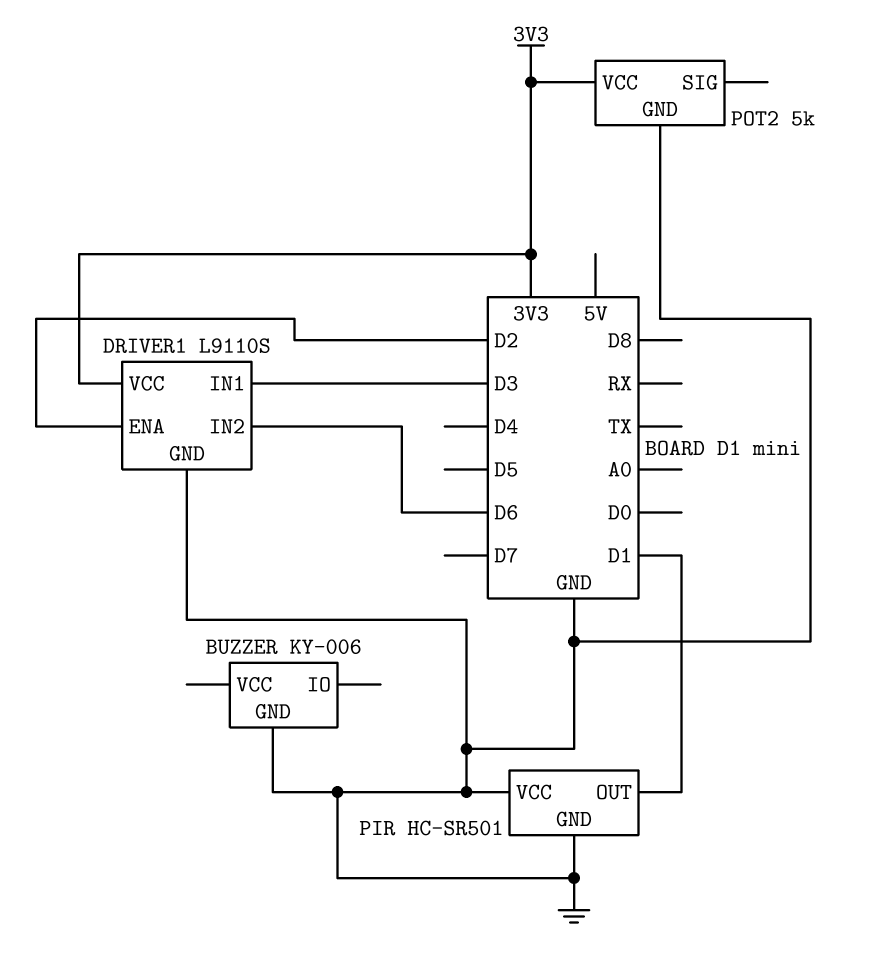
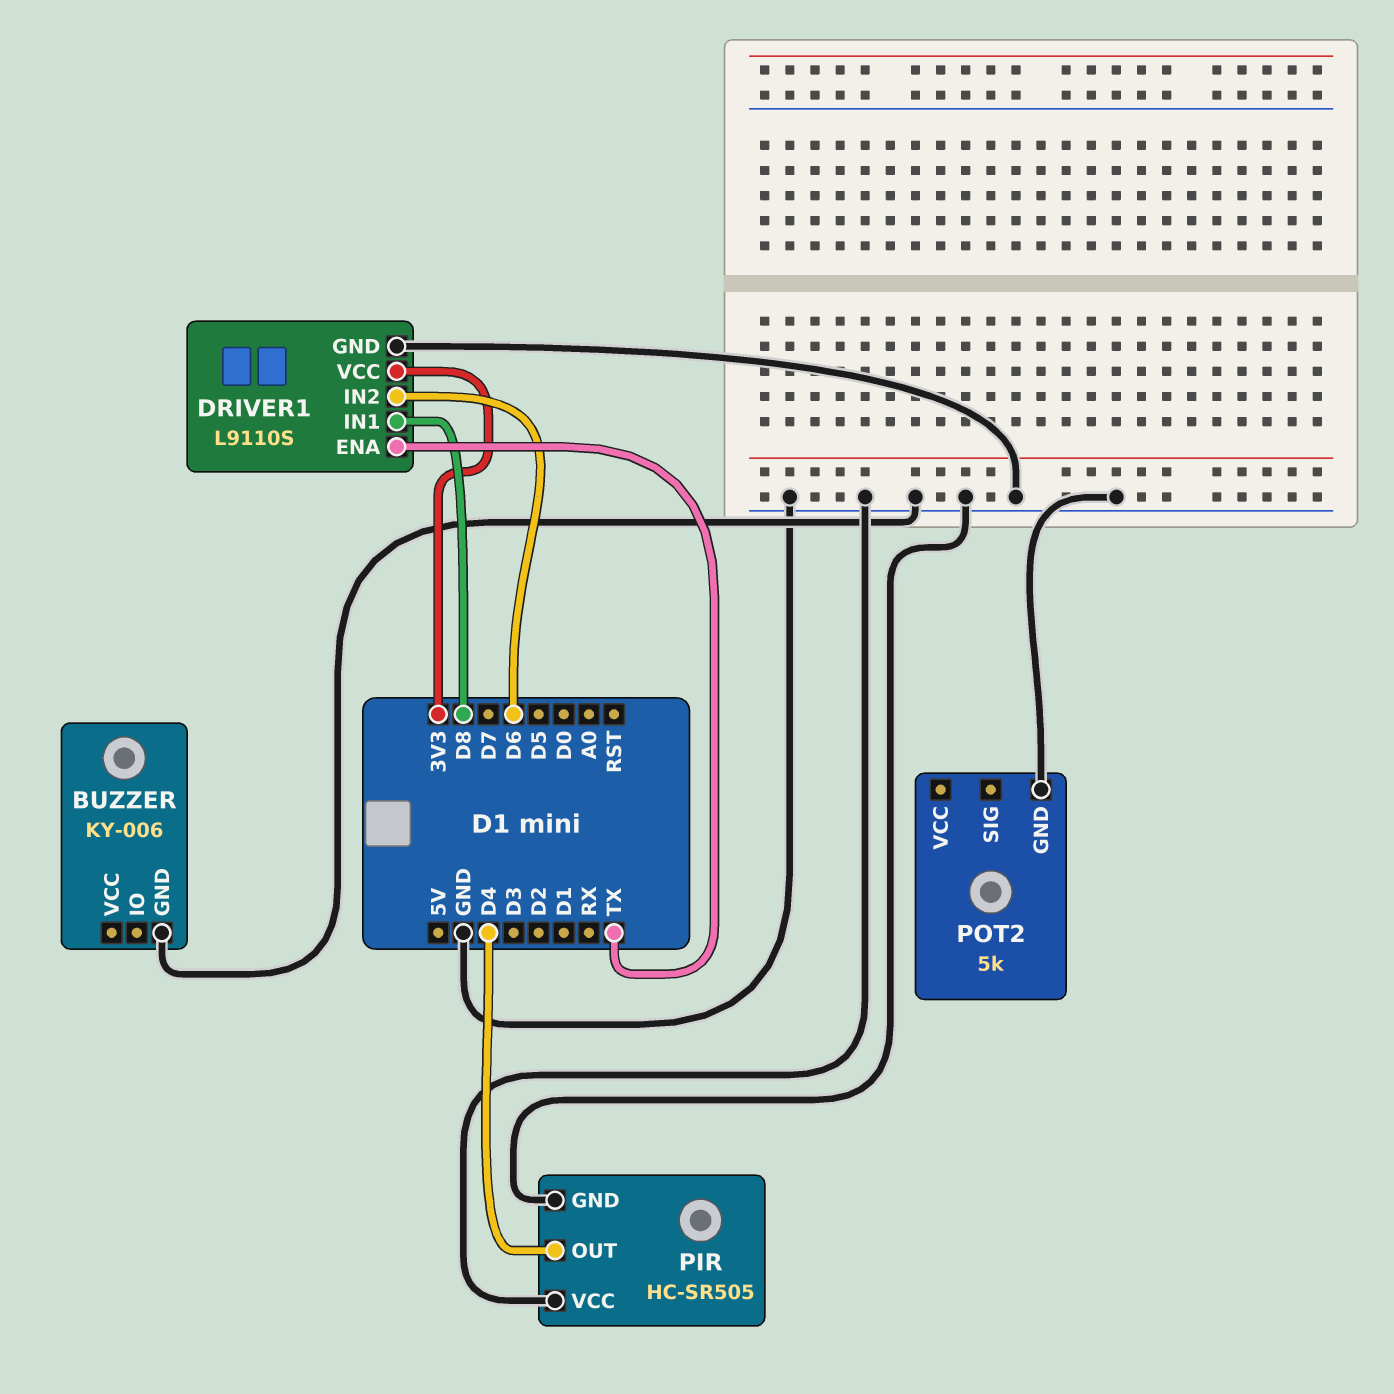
DRIVER1 pin ENA: D2 -> TX
DRIVER1 pin IN1: D3 -> D8
PIR: HC-SR501 -> HC-SR505
PIR pin OUT: D1 -> D4
POT2 pin VCC: 3V3 -> none

